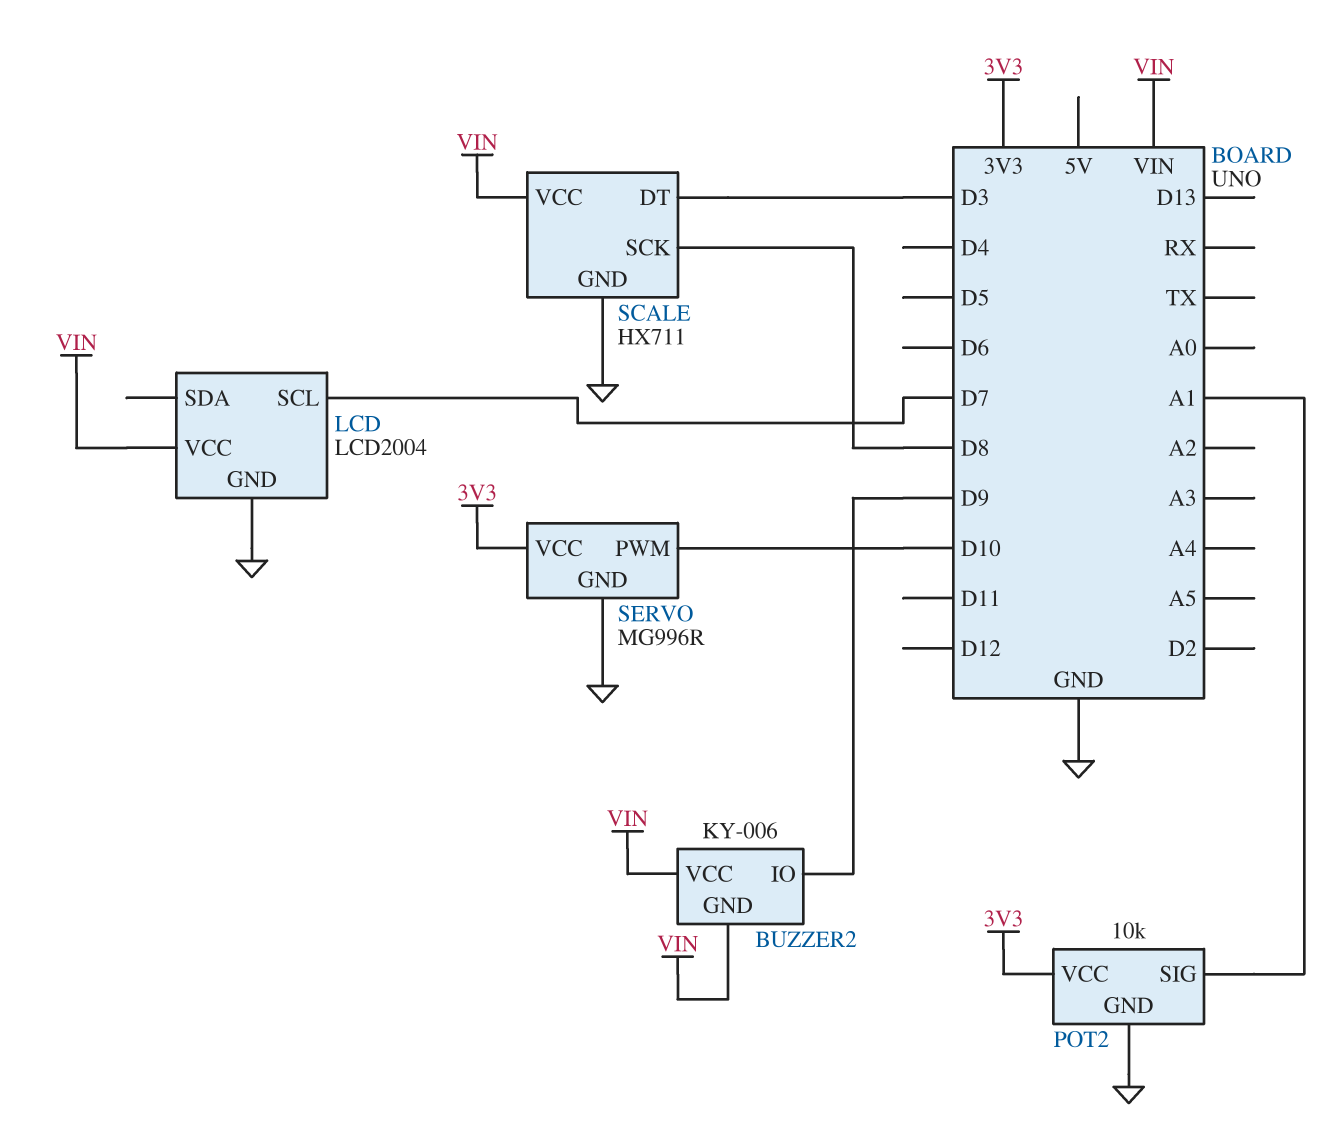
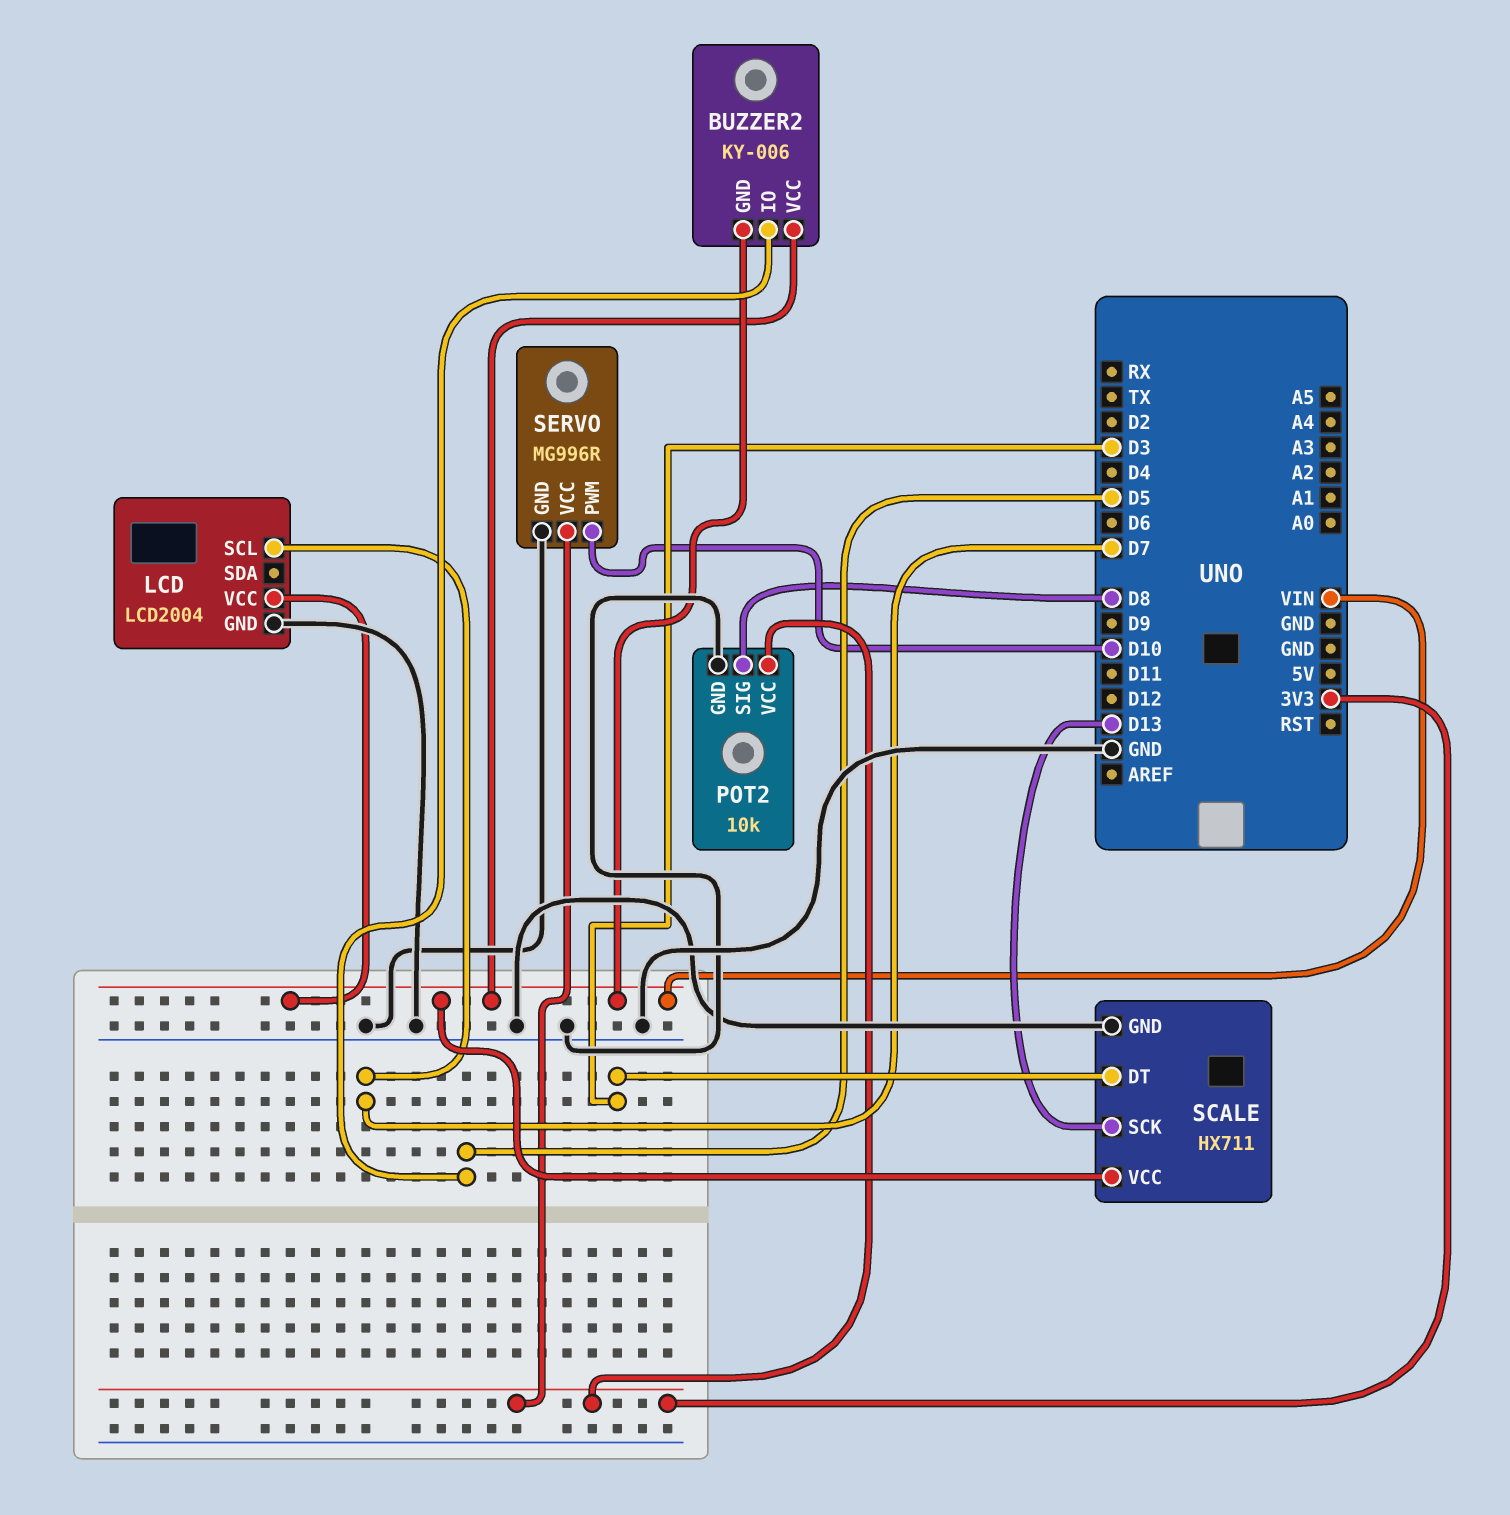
BUZZER2 pin IO: D9 -> D5
POT2 pin SIG: A1 -> D8
SCALE pin SCK: D8 -> D13

